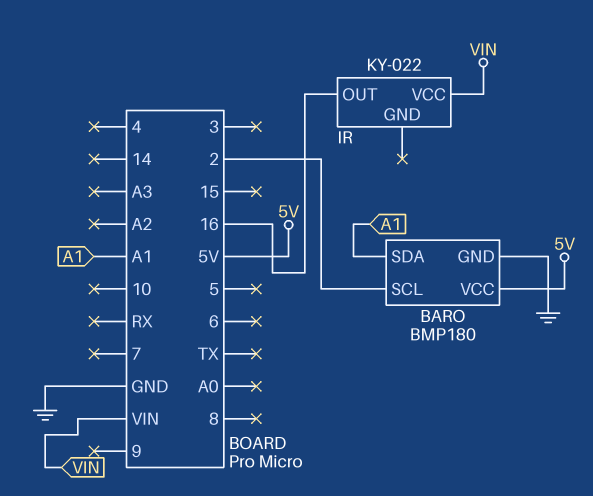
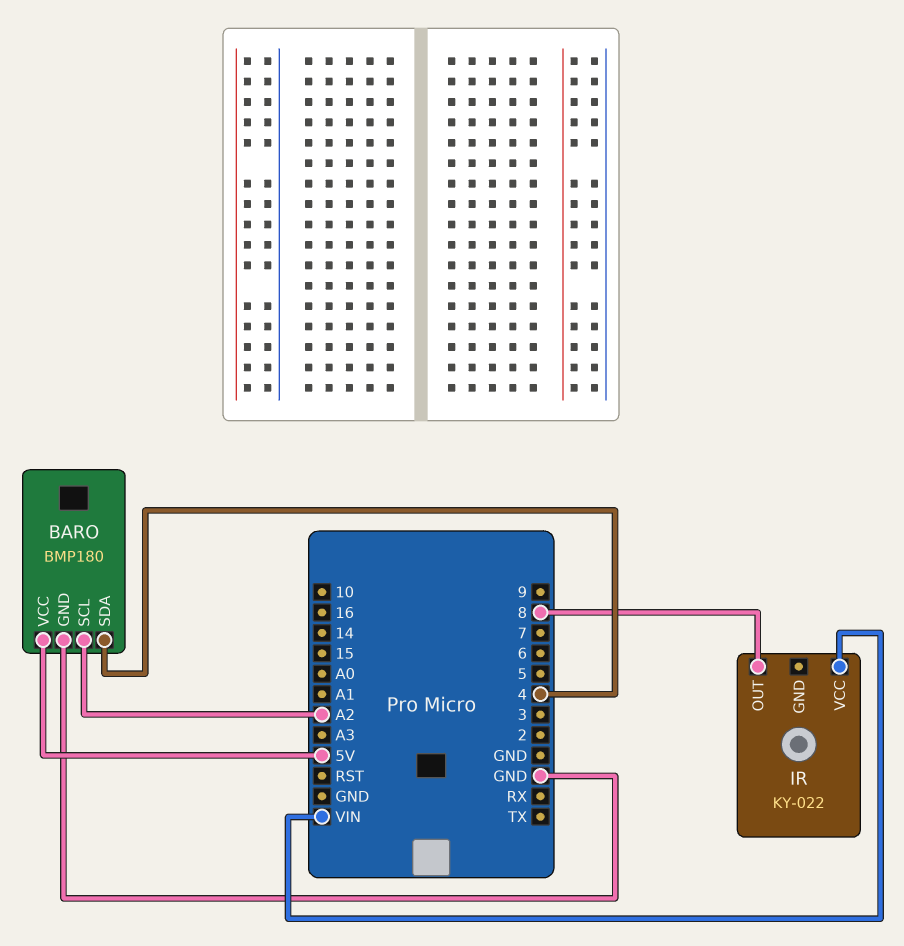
BARO pin SCL: 2 -> A2
BARO pin SDA: A1 -> 4
IR pin OUT: 16 -> 8

